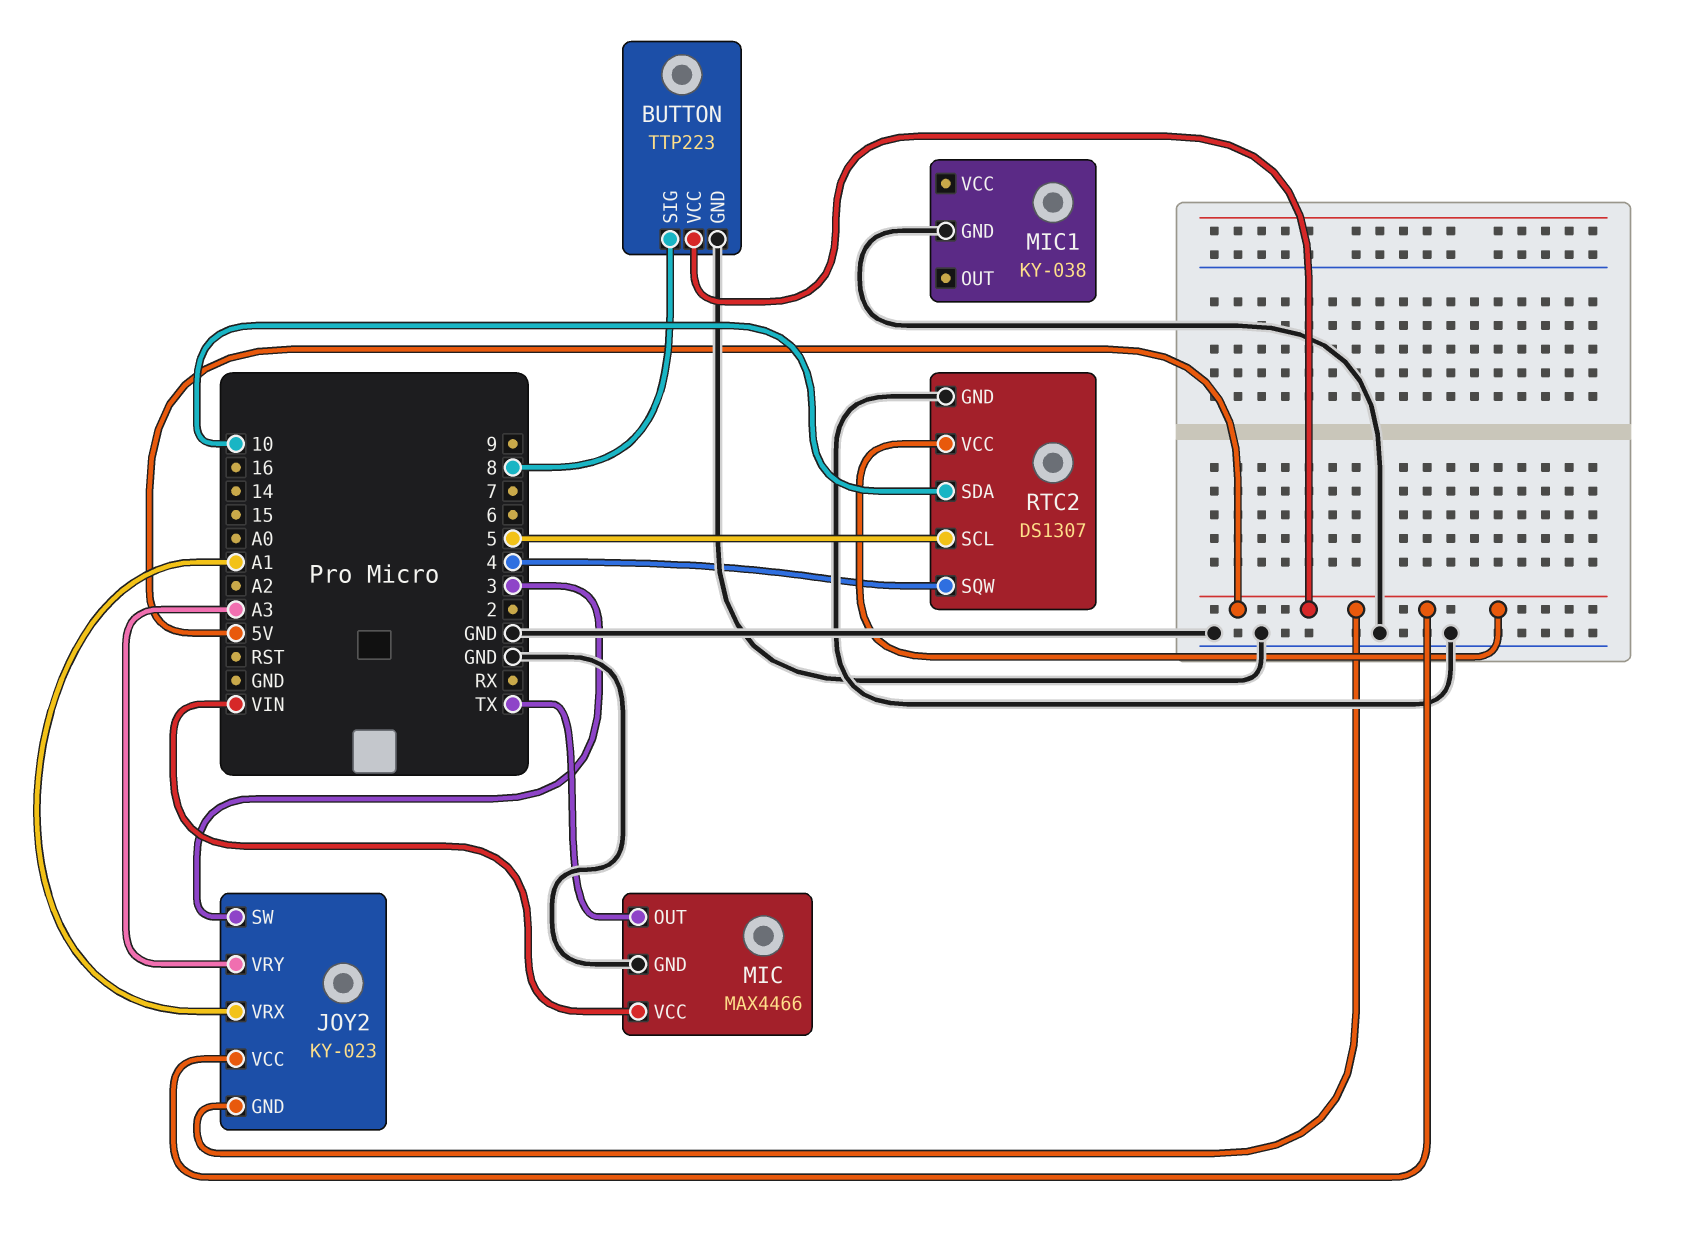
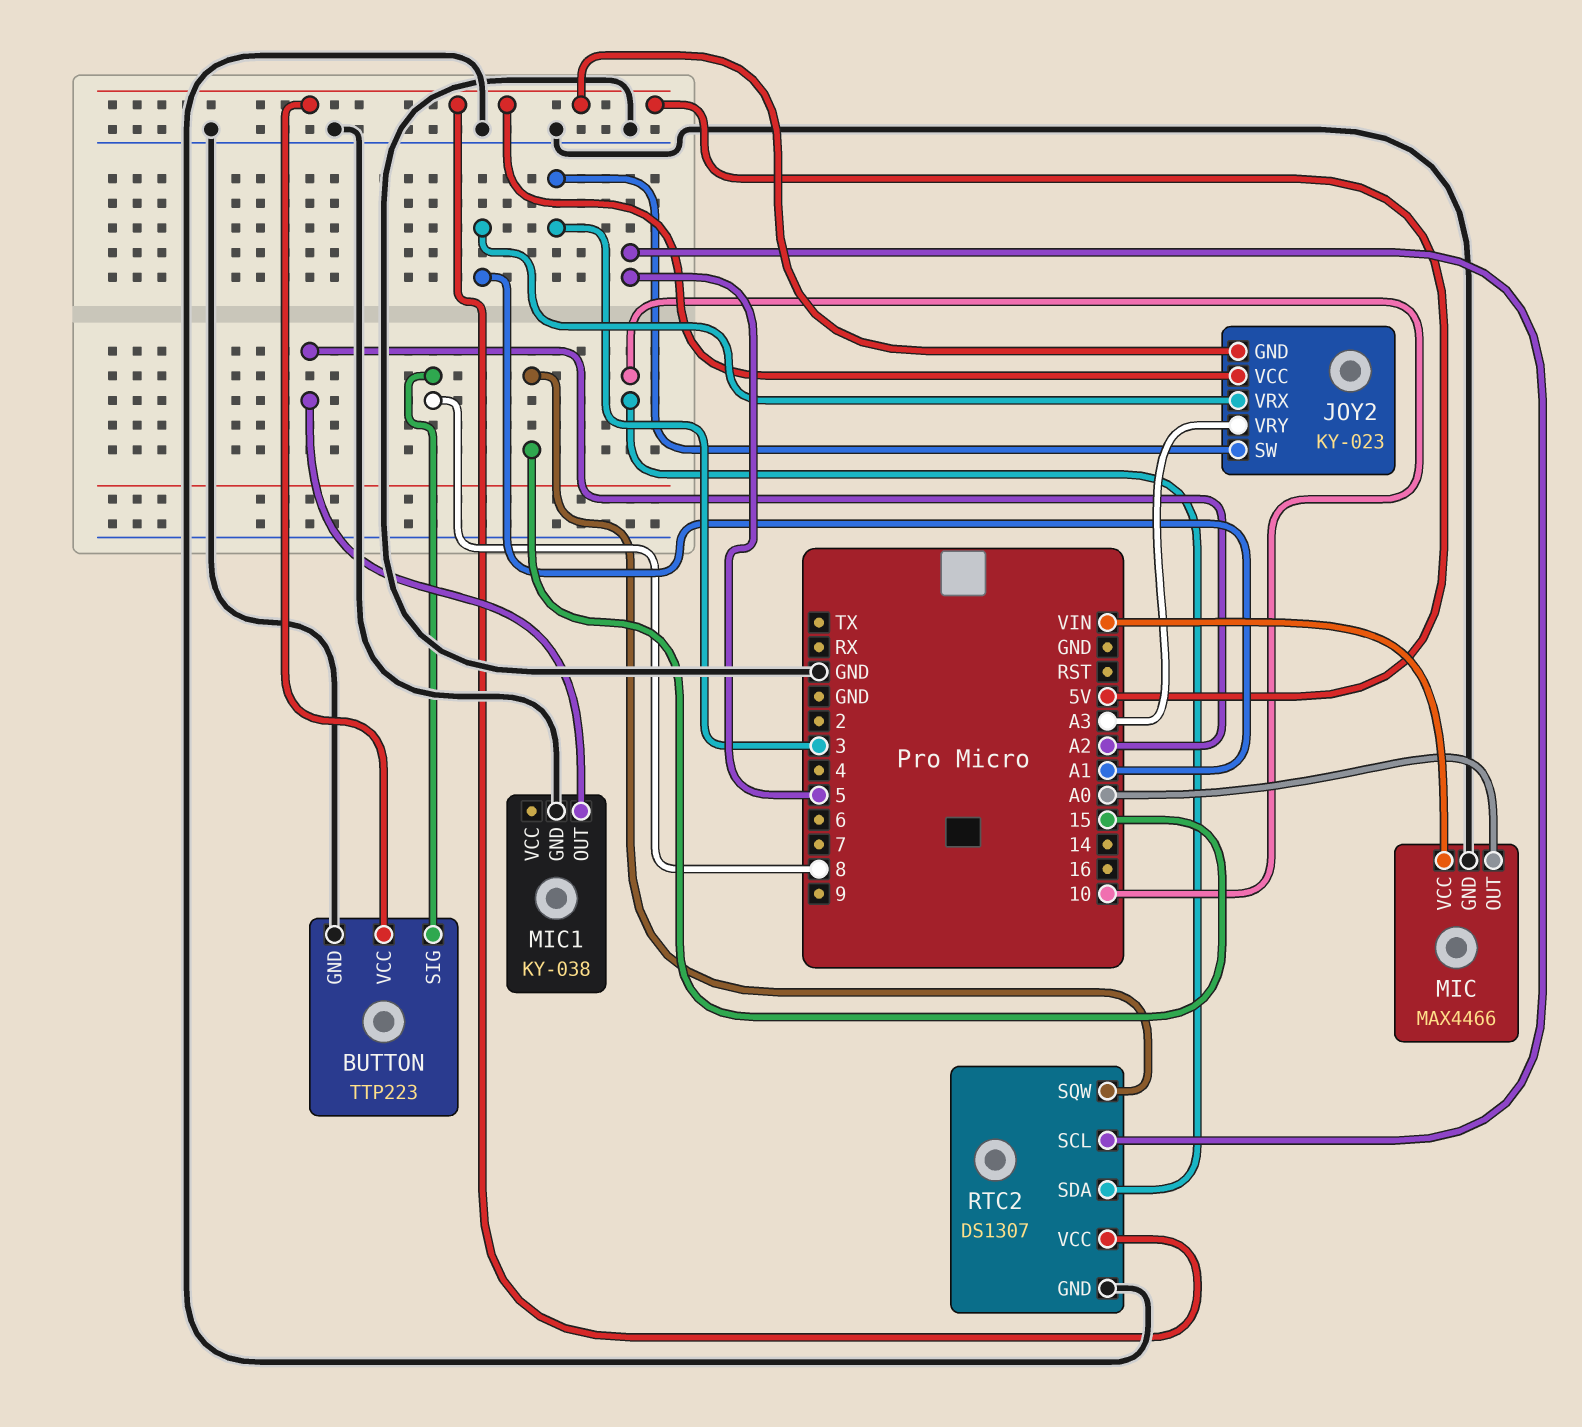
MIC pin OUT: TX -> A0
MIC1 pin OUT: none -> A2
RTC2 pin SQW: 4 -> 15

